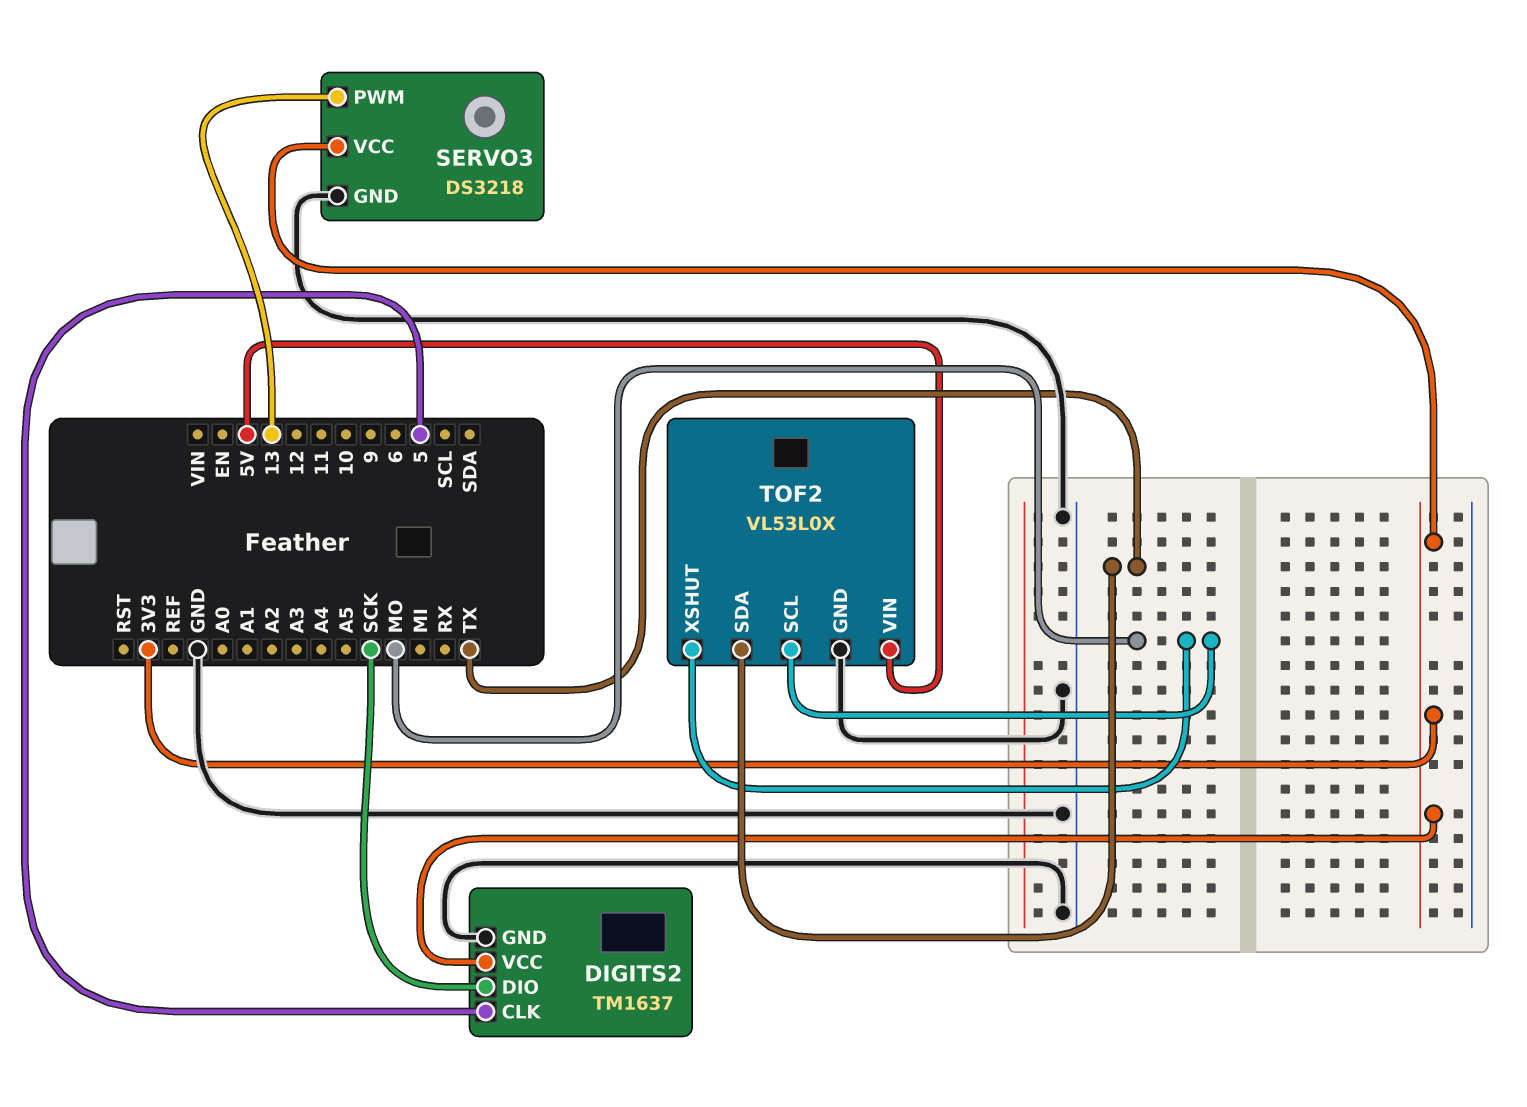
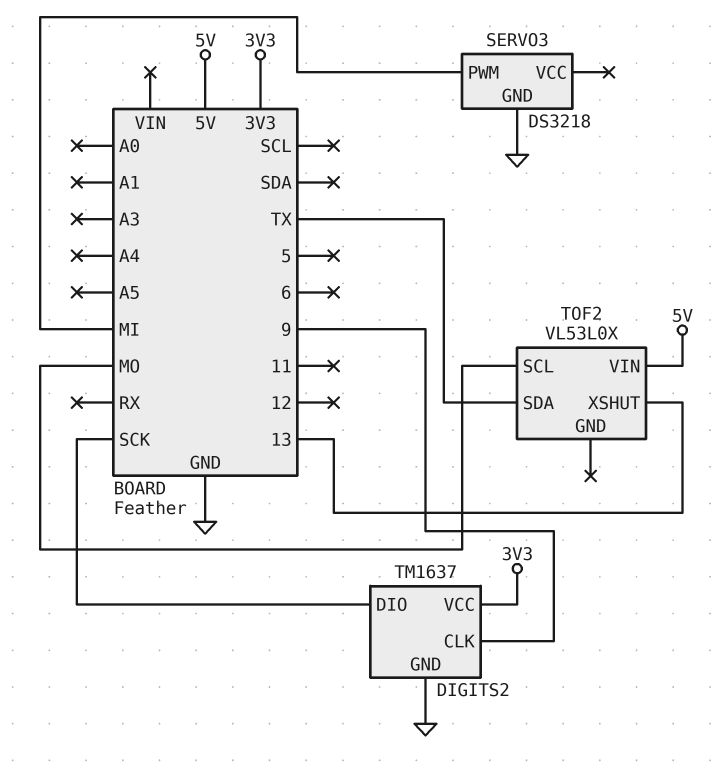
DIGITS2 pin CLK: 5 -> 9
SERVO3 pin PWM: 13 -> MI
SERVO3 pin VCC: 3V3 -> none
TOF2 pin GND: GND -> none
TOF2 pin XSHUT: MO -> 13

